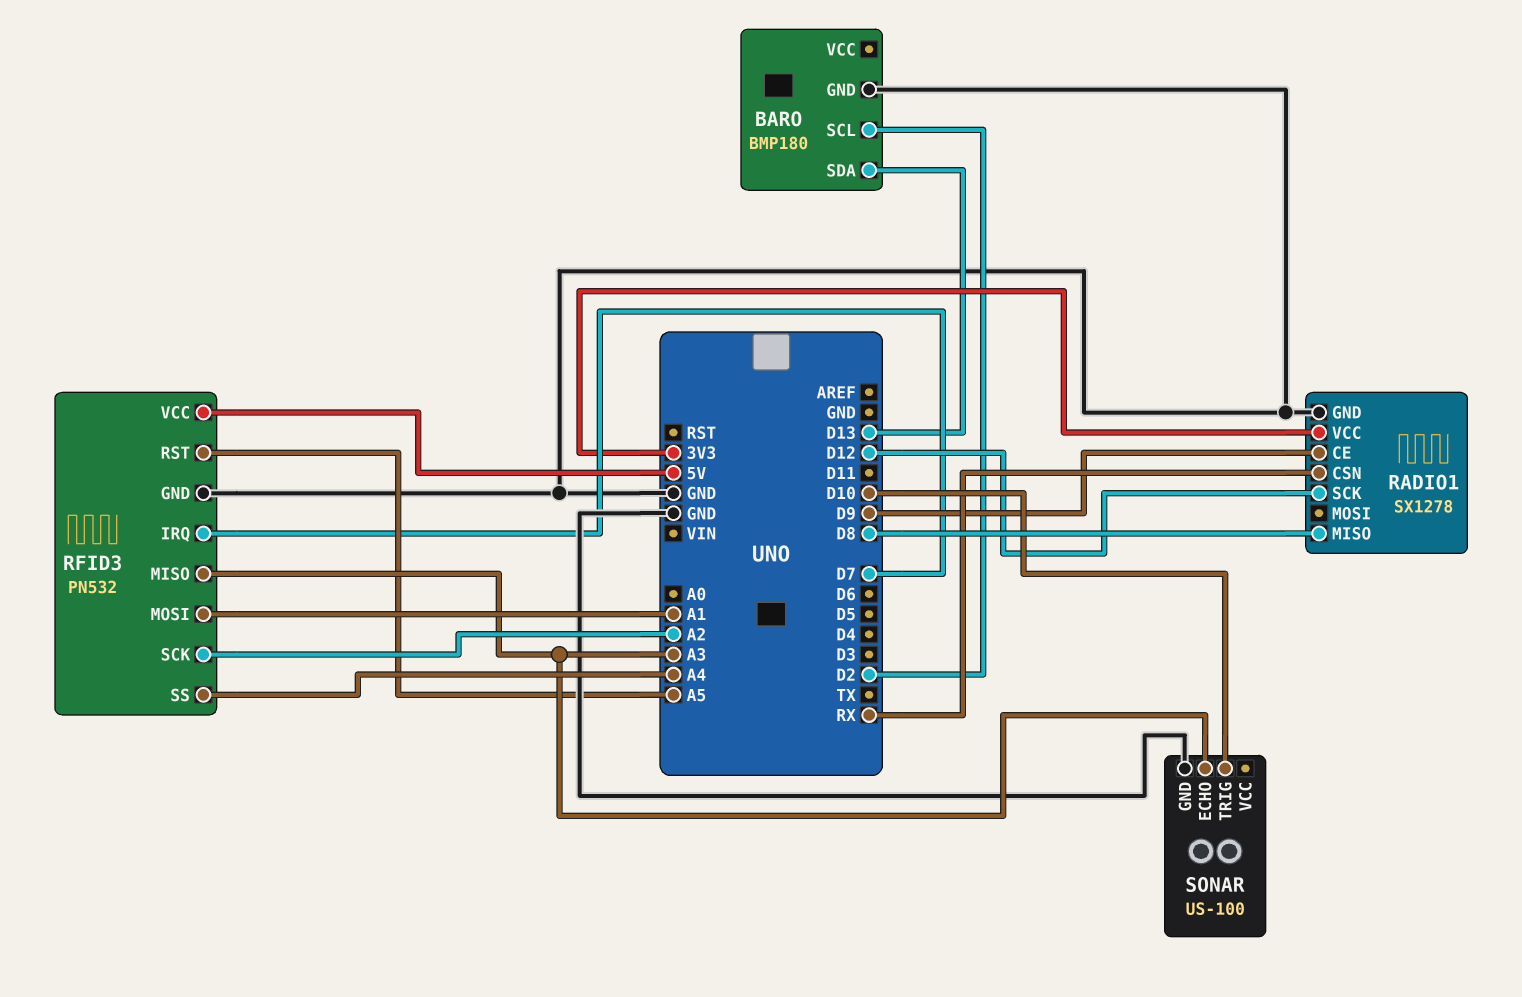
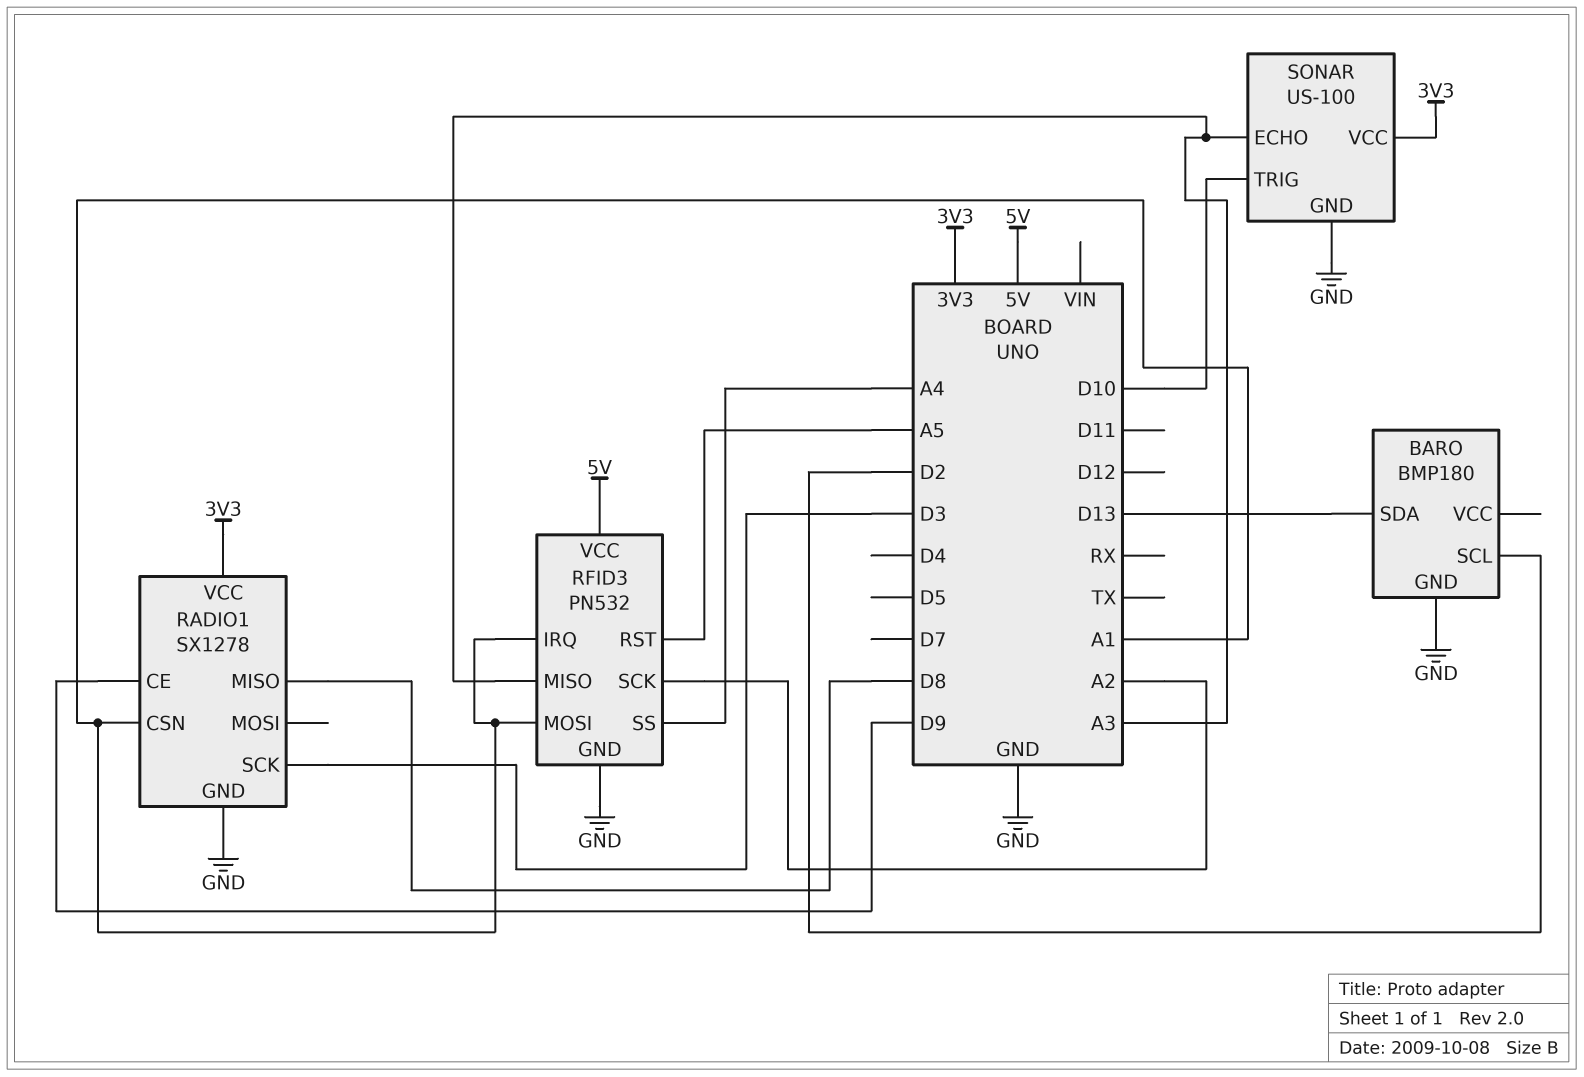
RADIO1 pin CSN: RX -> A1
RADIO1 pin SCK: D12 -> D3
RFID3 pin IRQ: D7 -> A1
SONAR pin VCC: none -> 3V3

